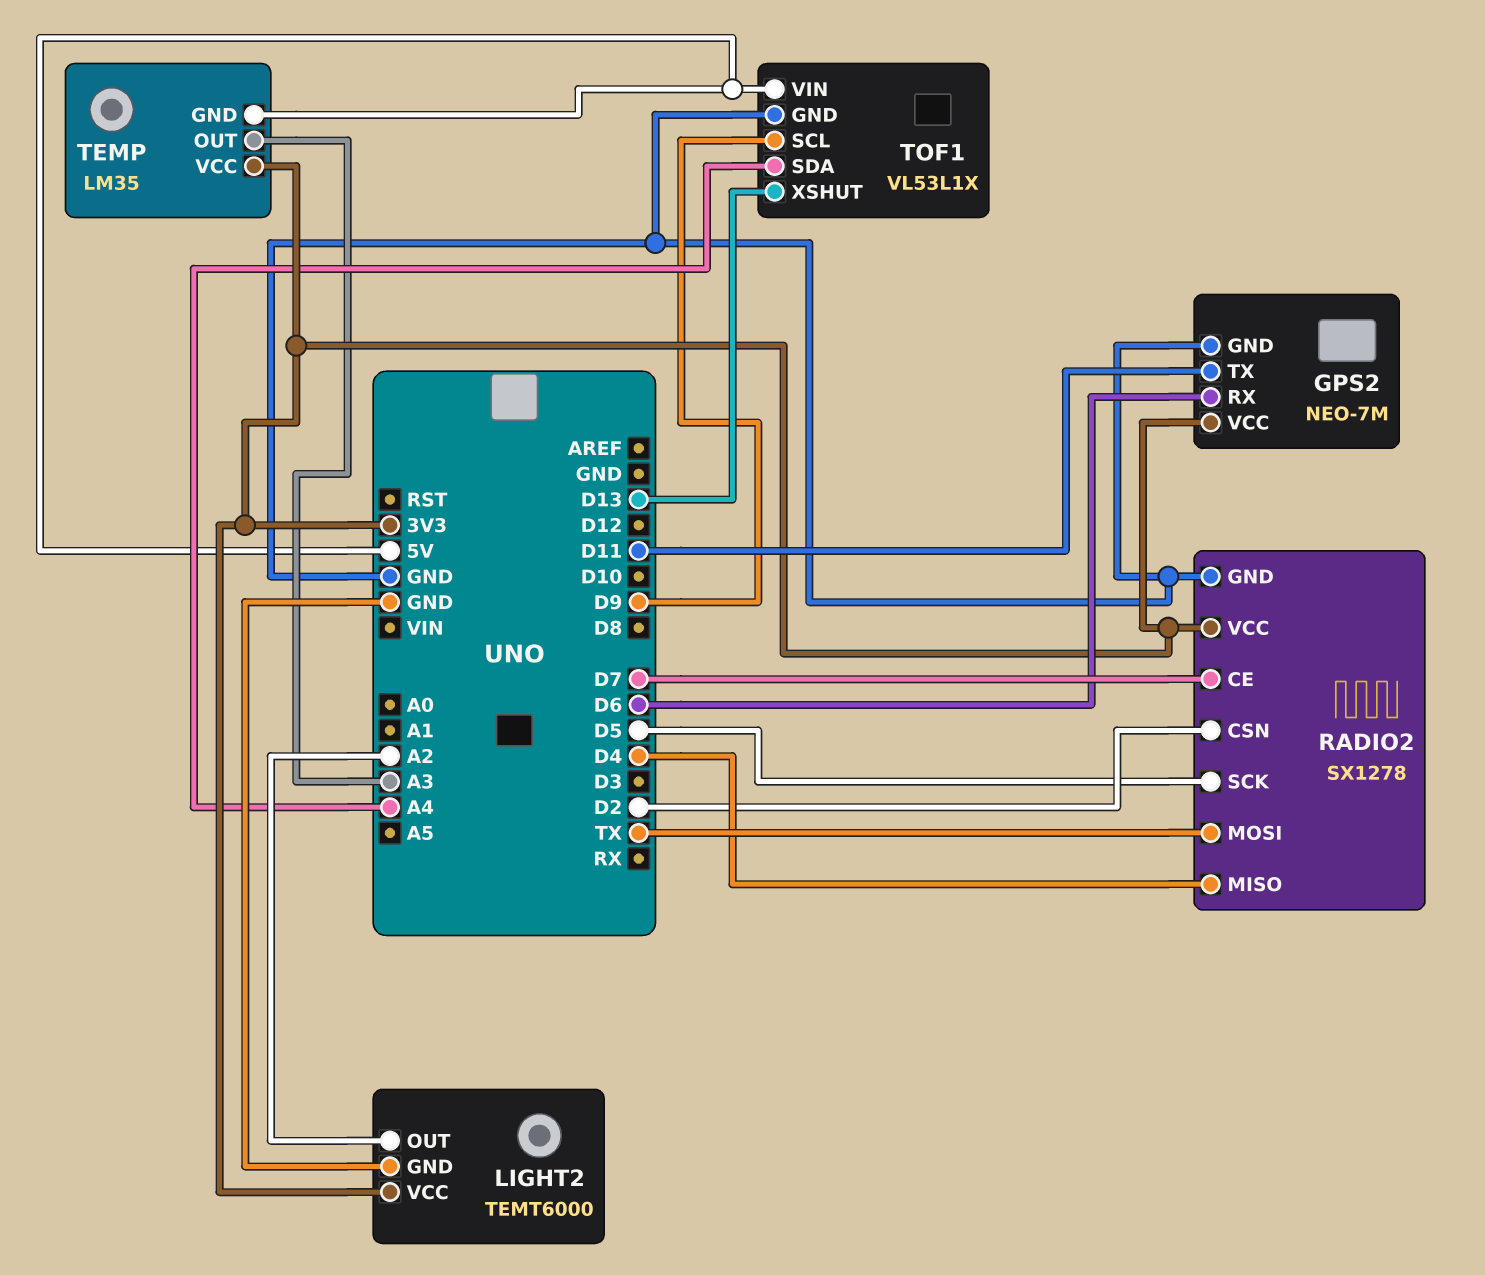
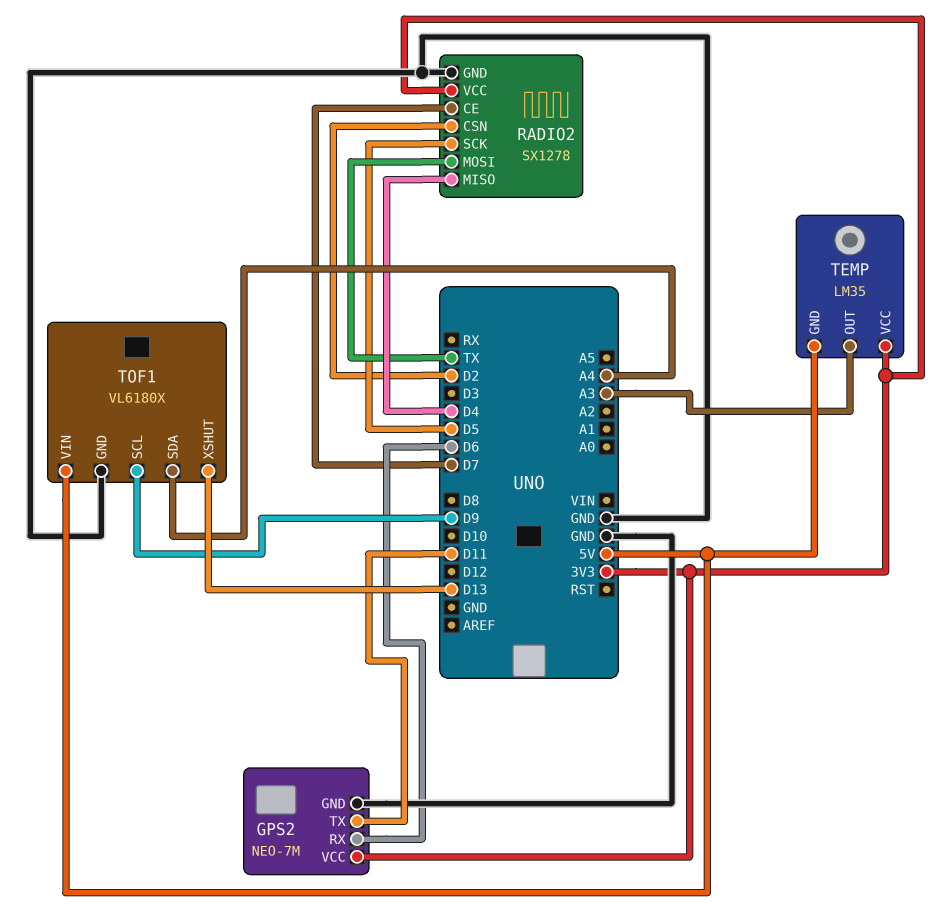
LIGHT2: TEMT6000 -> none
LIGHT2 pin GND: GND -> none
LIGHT2 pin OUT: A2 -> none
LIGHT2 pin VCC: 3V3 -> none
TOF1: VL53L1X -> VL6180X

